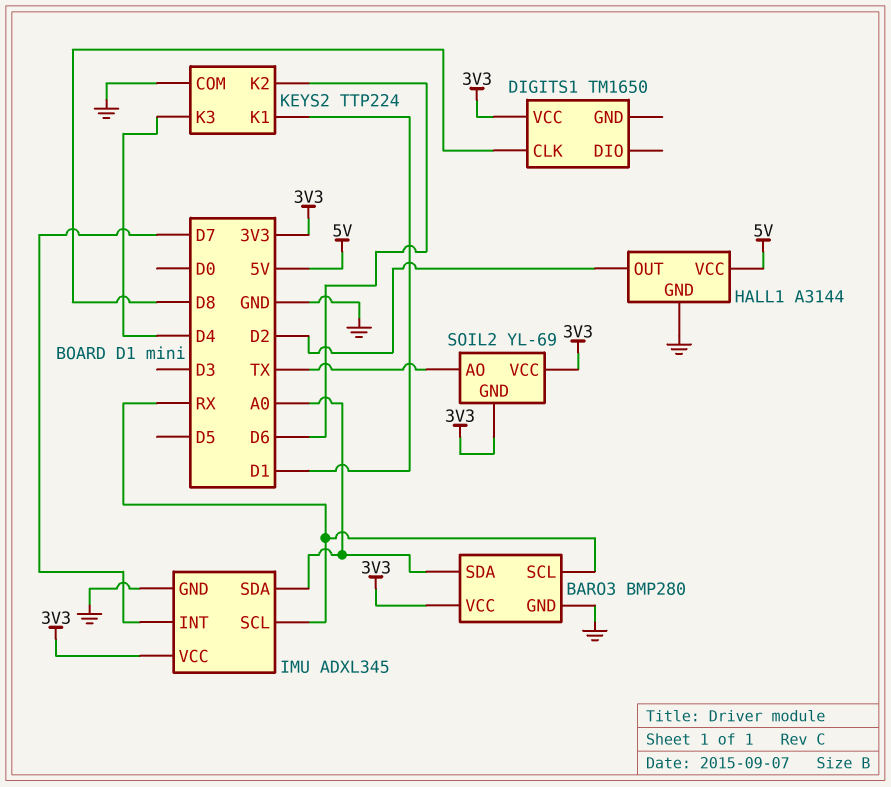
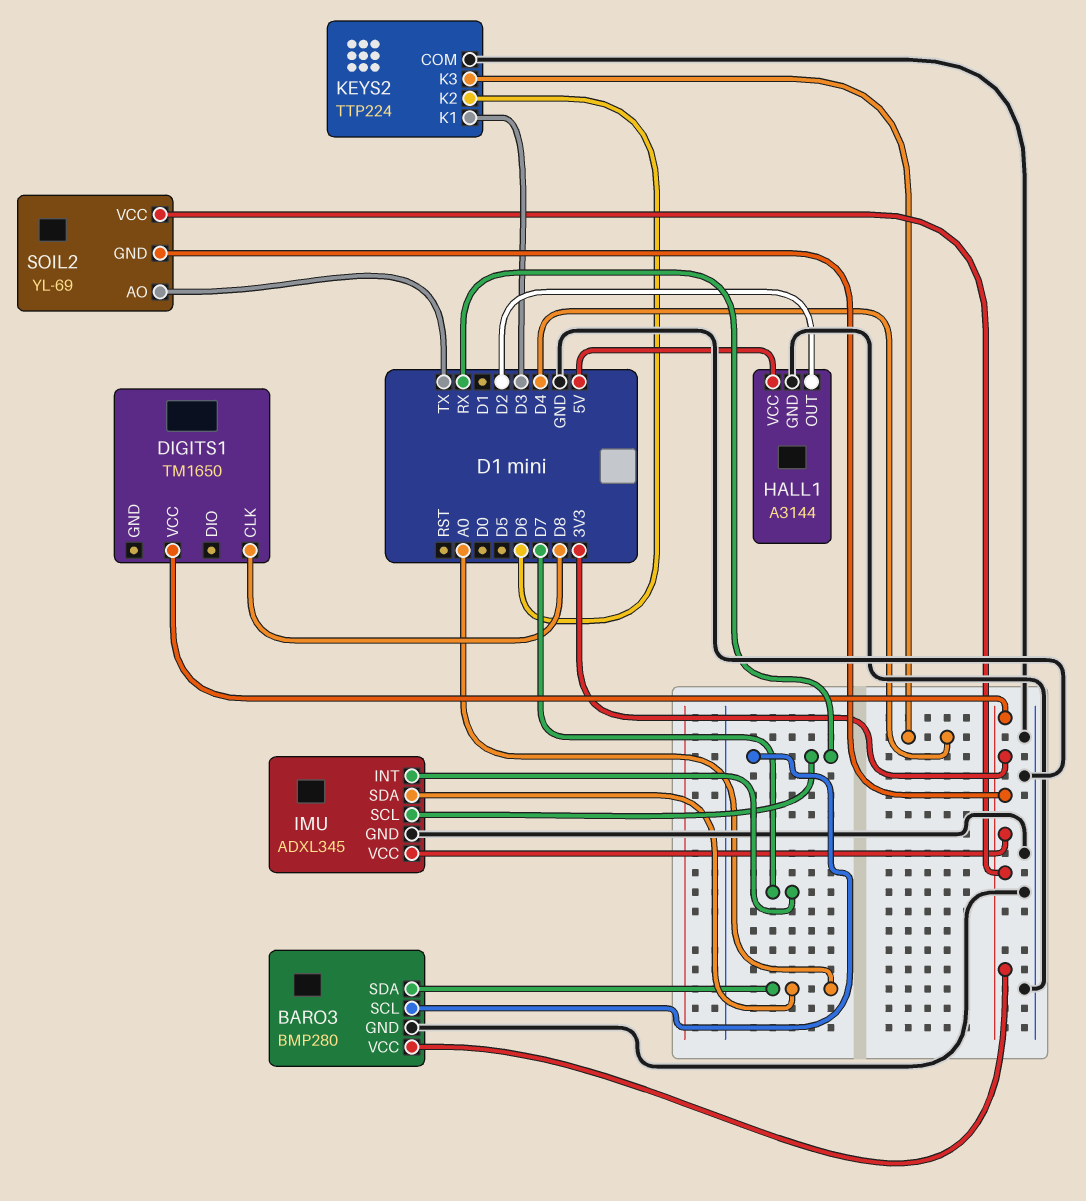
KEYS2 pin K1: D1 -> D3

